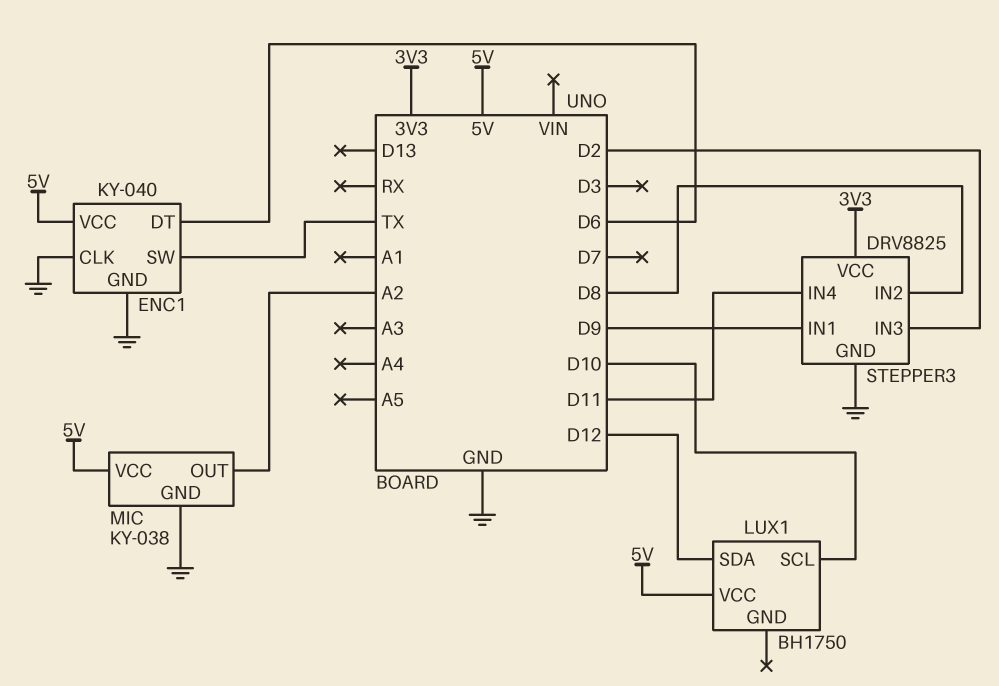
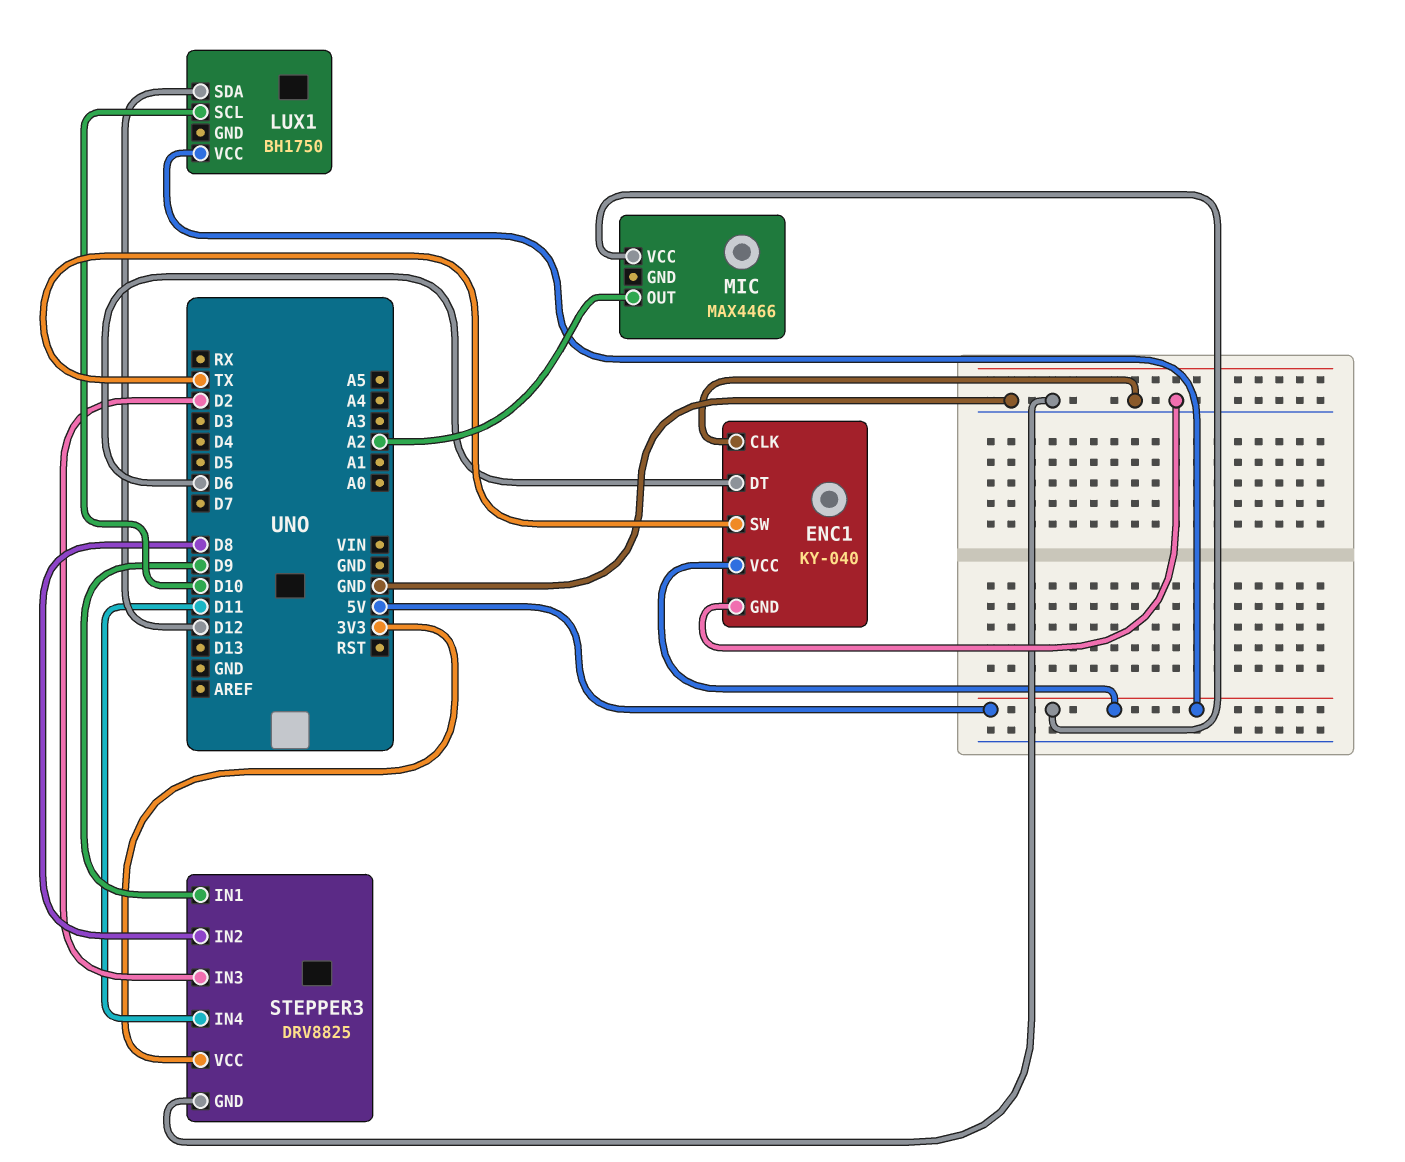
MIC: KY-038 -> MAX4466
MIC pin GND: GND -> none

